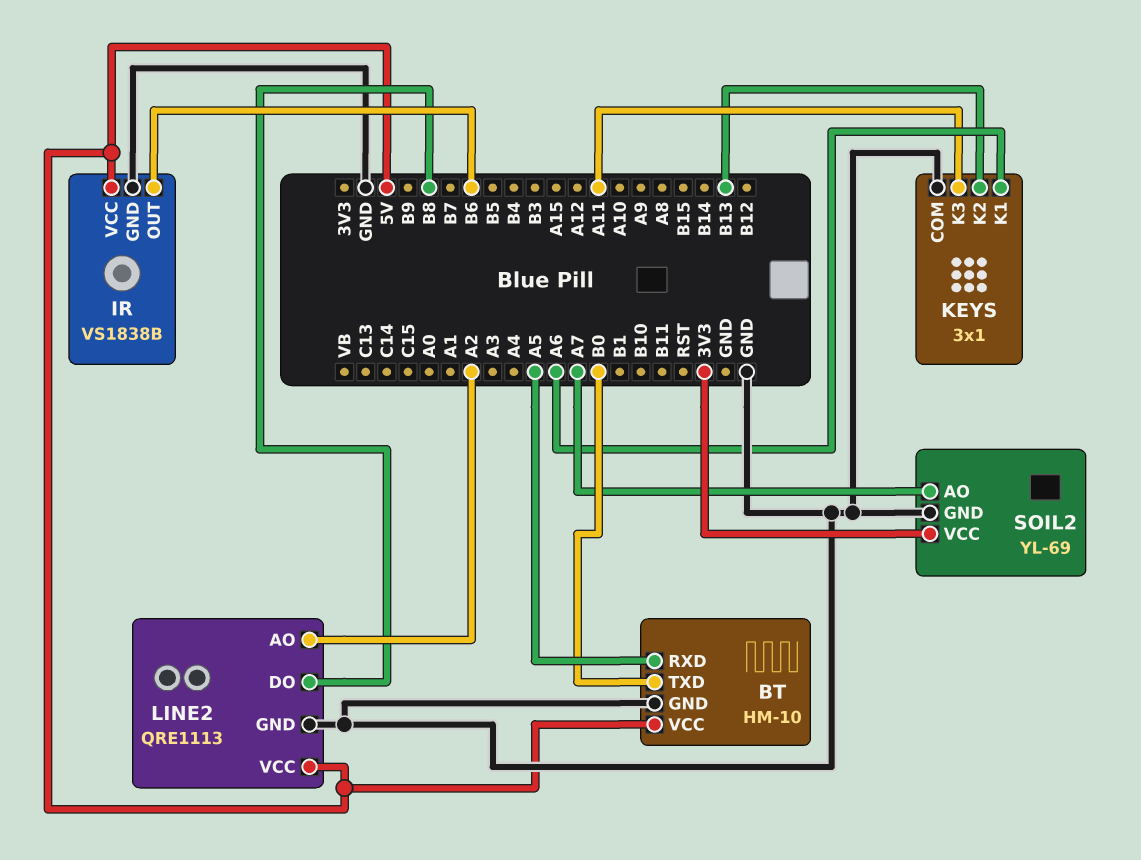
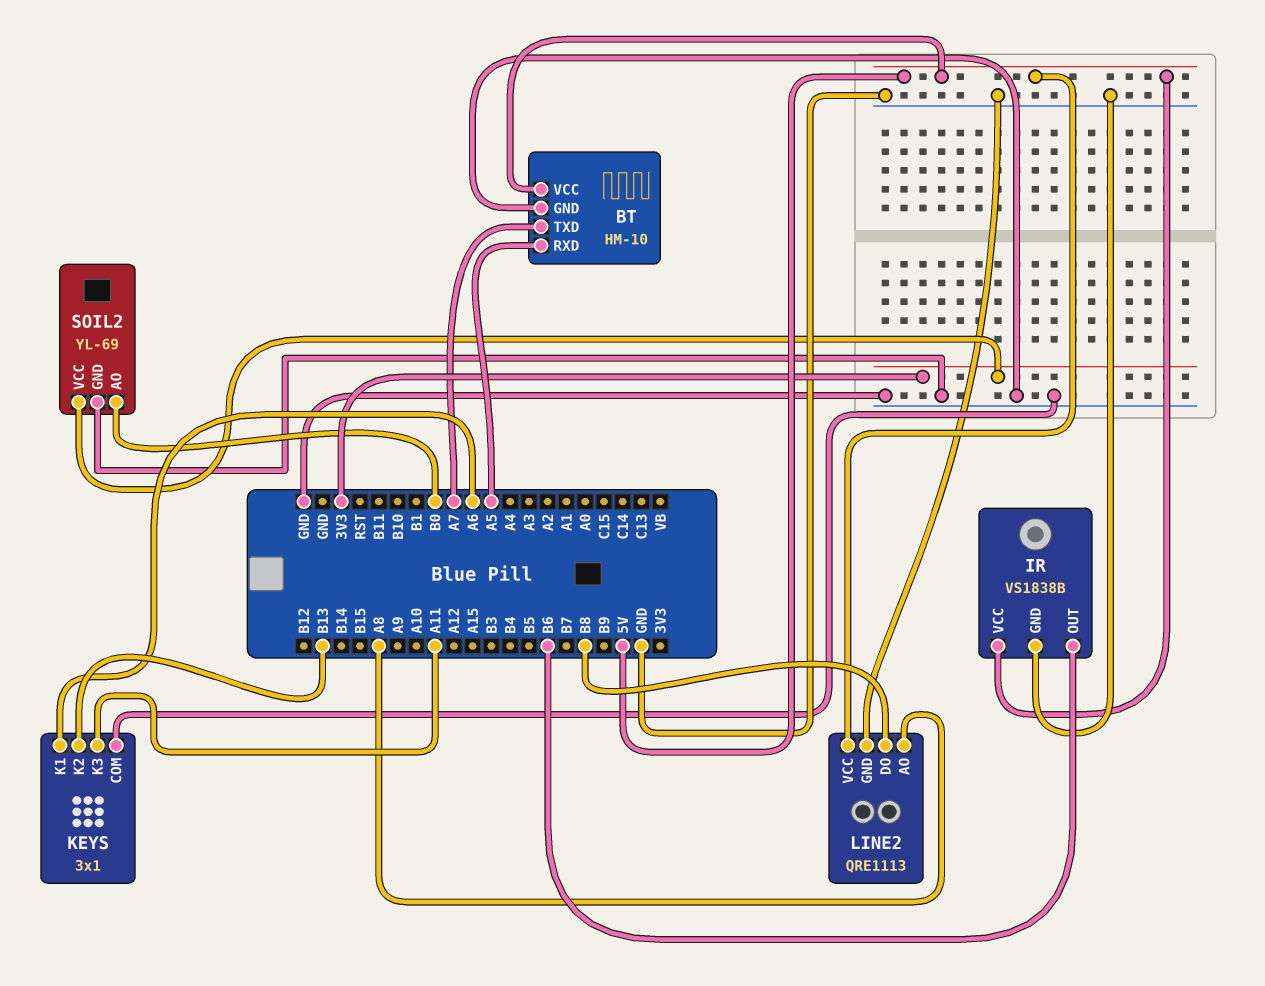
BT pin TXD: B0 -> A7
LINE2 pin AO: A2 -> A8
SOIL2 pin AO: A7 -> B0

